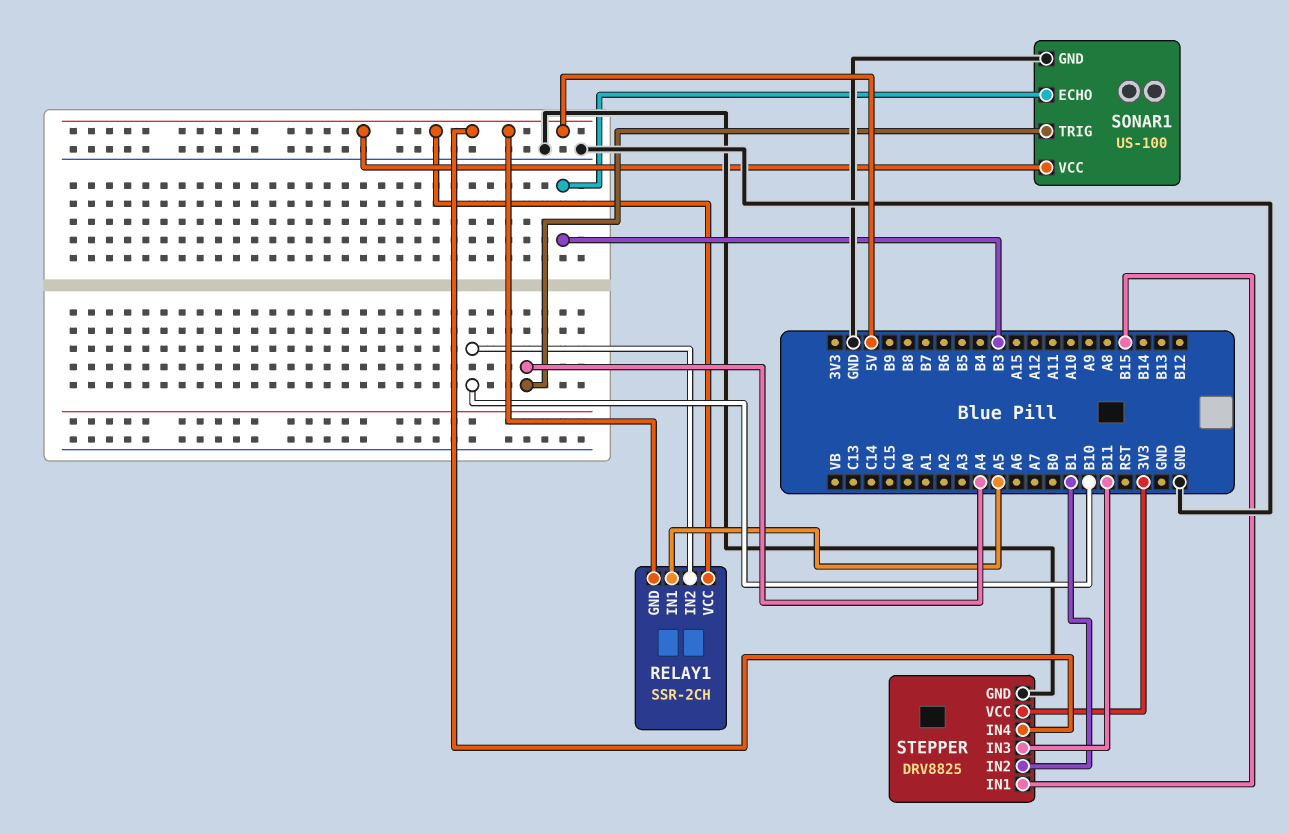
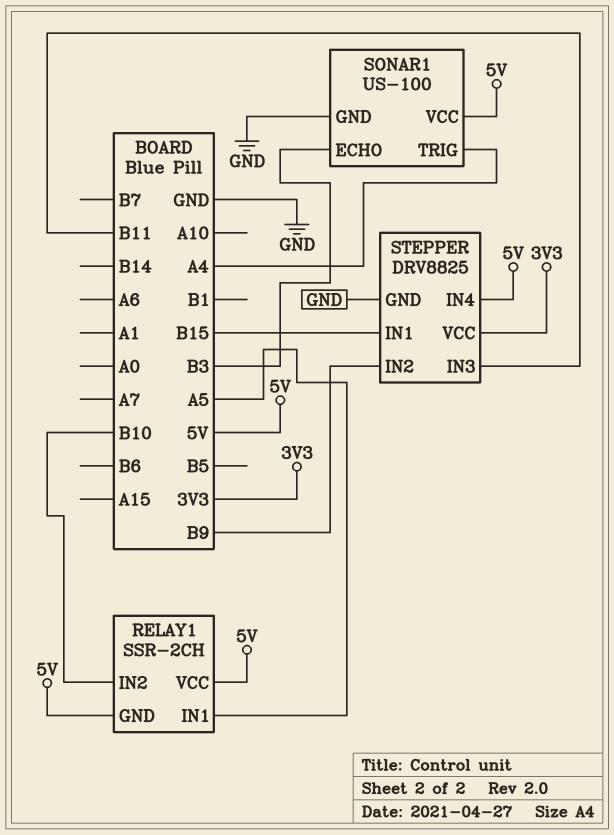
STEPPER pin IN2: B1 -> B9

